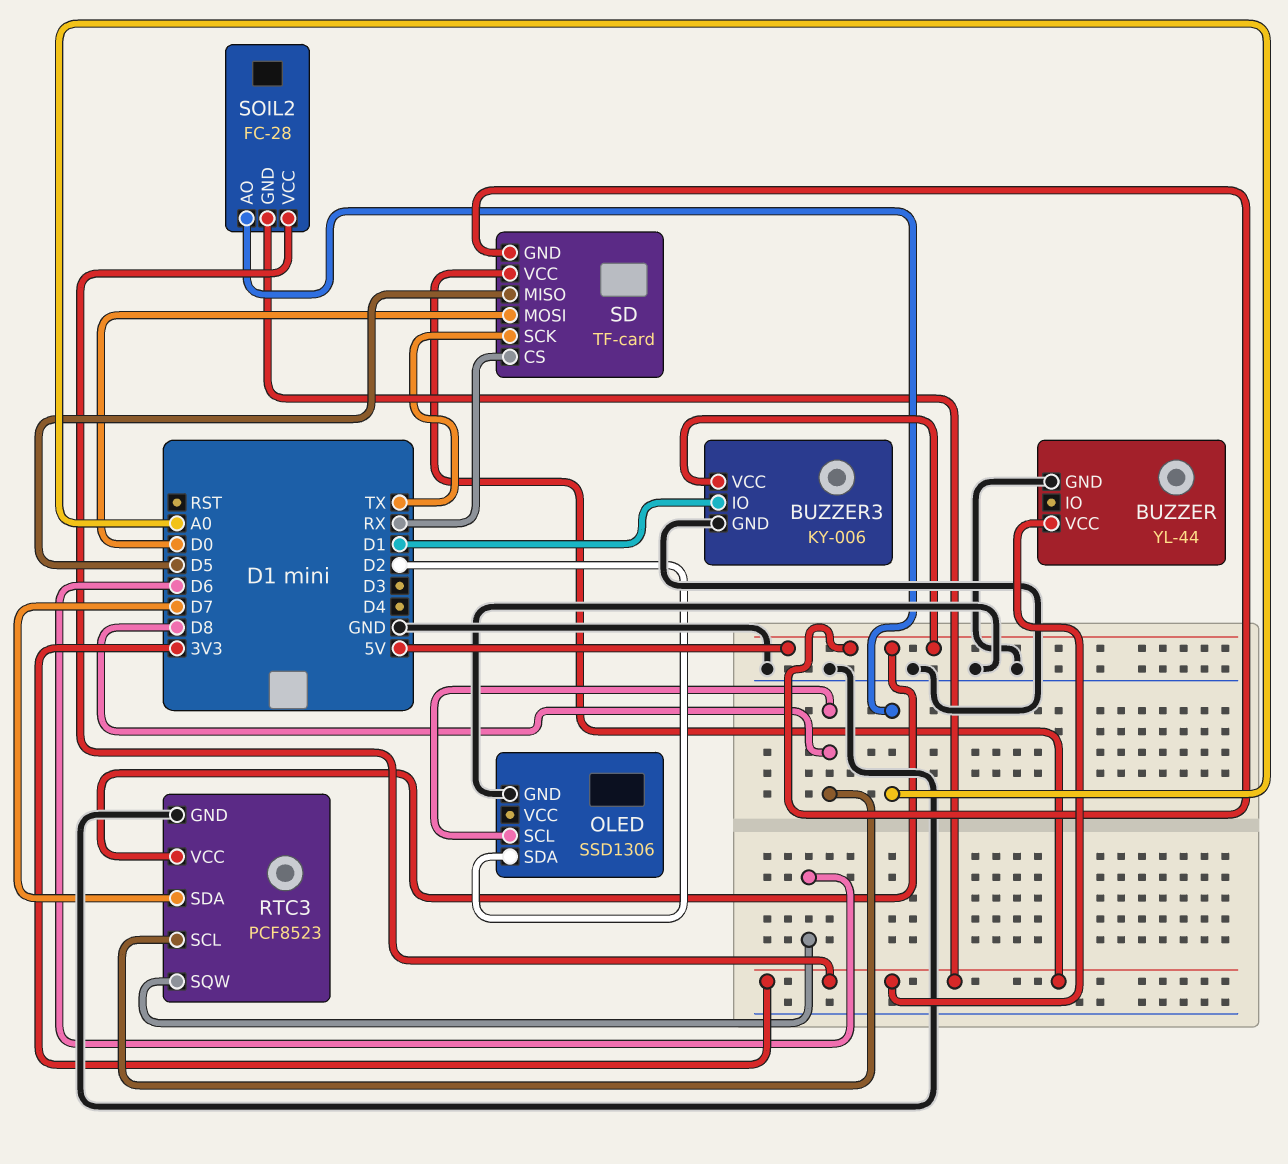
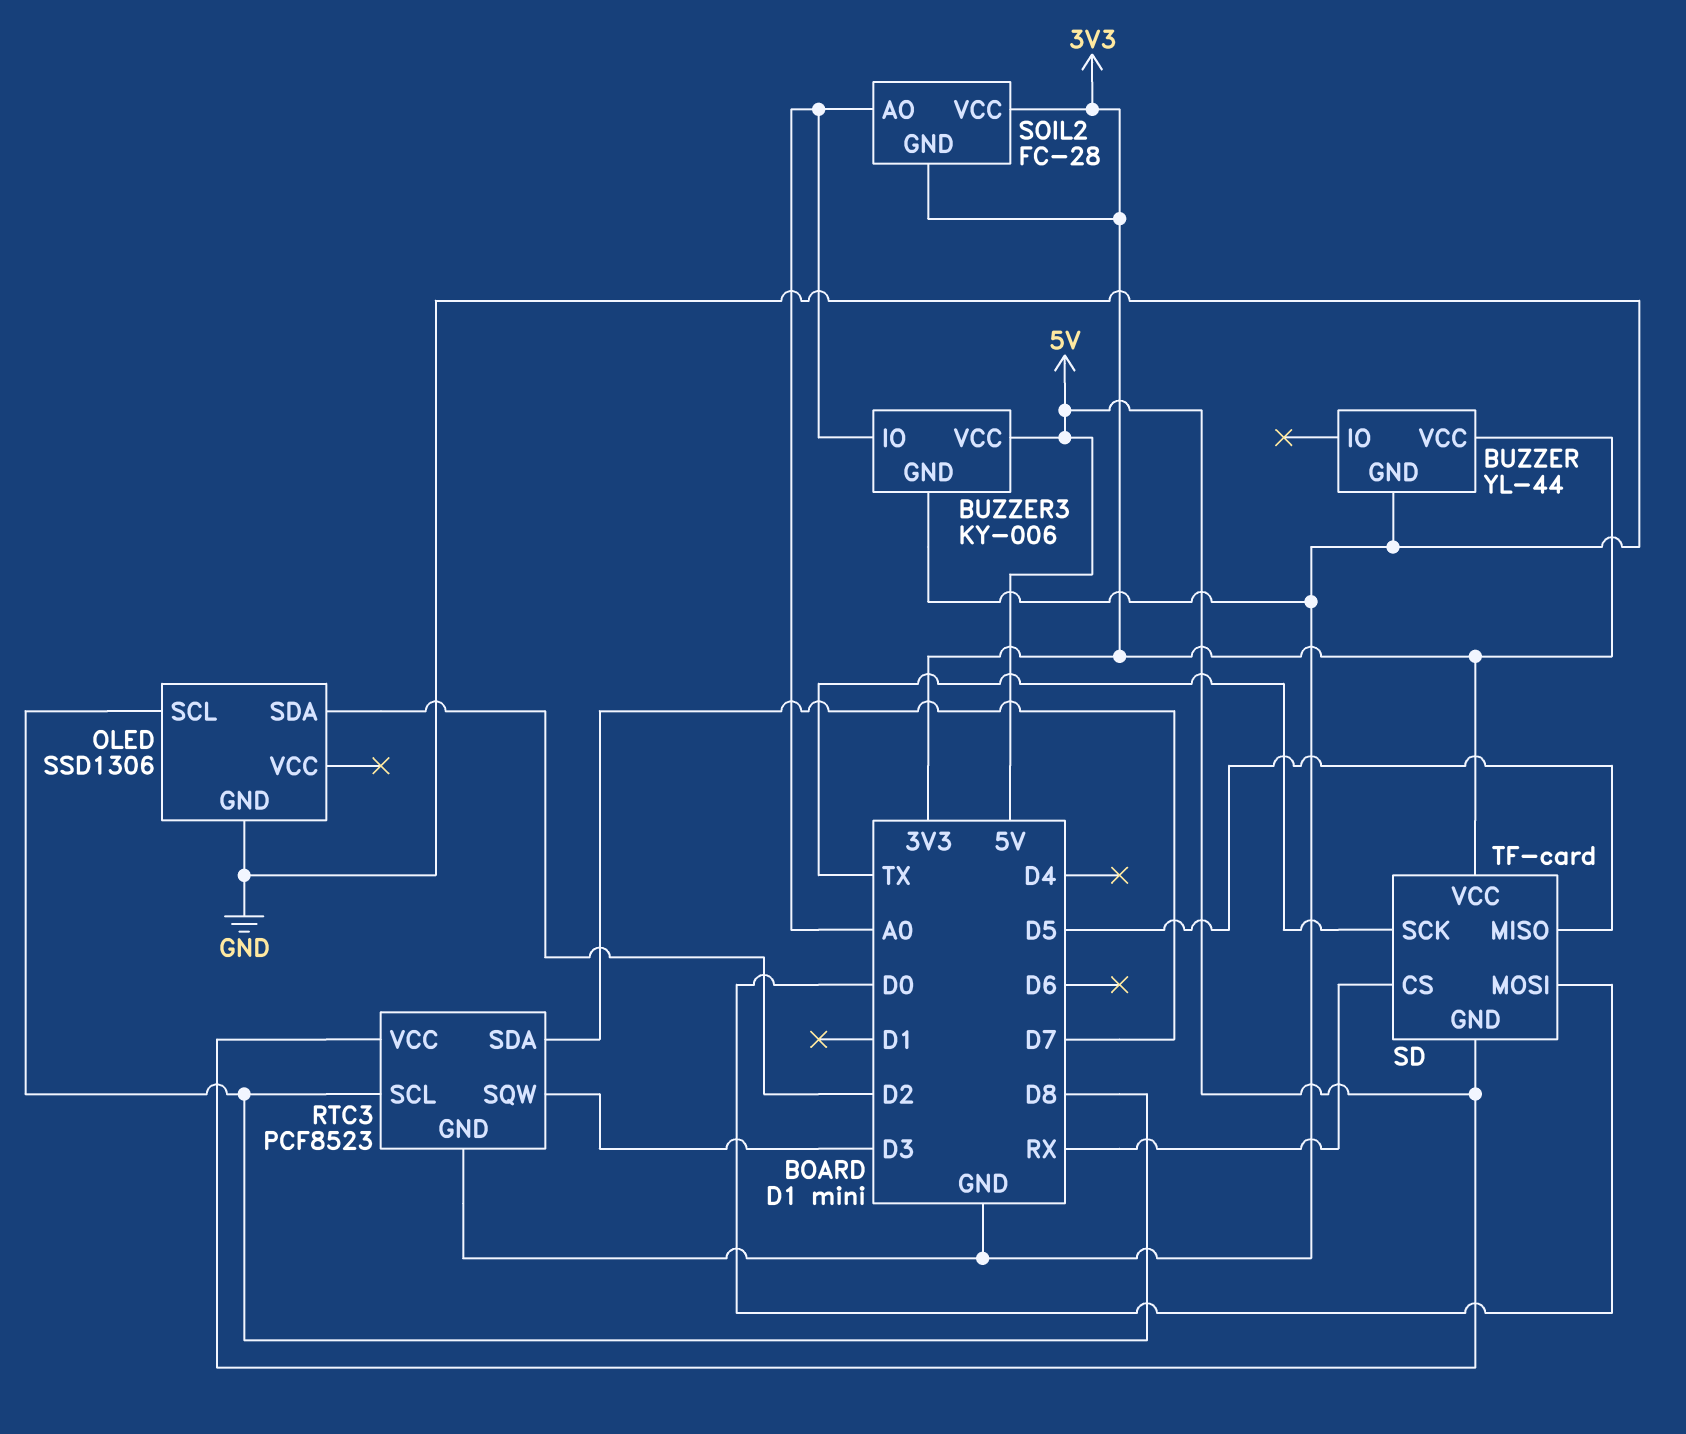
BUZZER3 pin IO: D1 -> A0
RTC3 pin SQW: D6 -> D3

